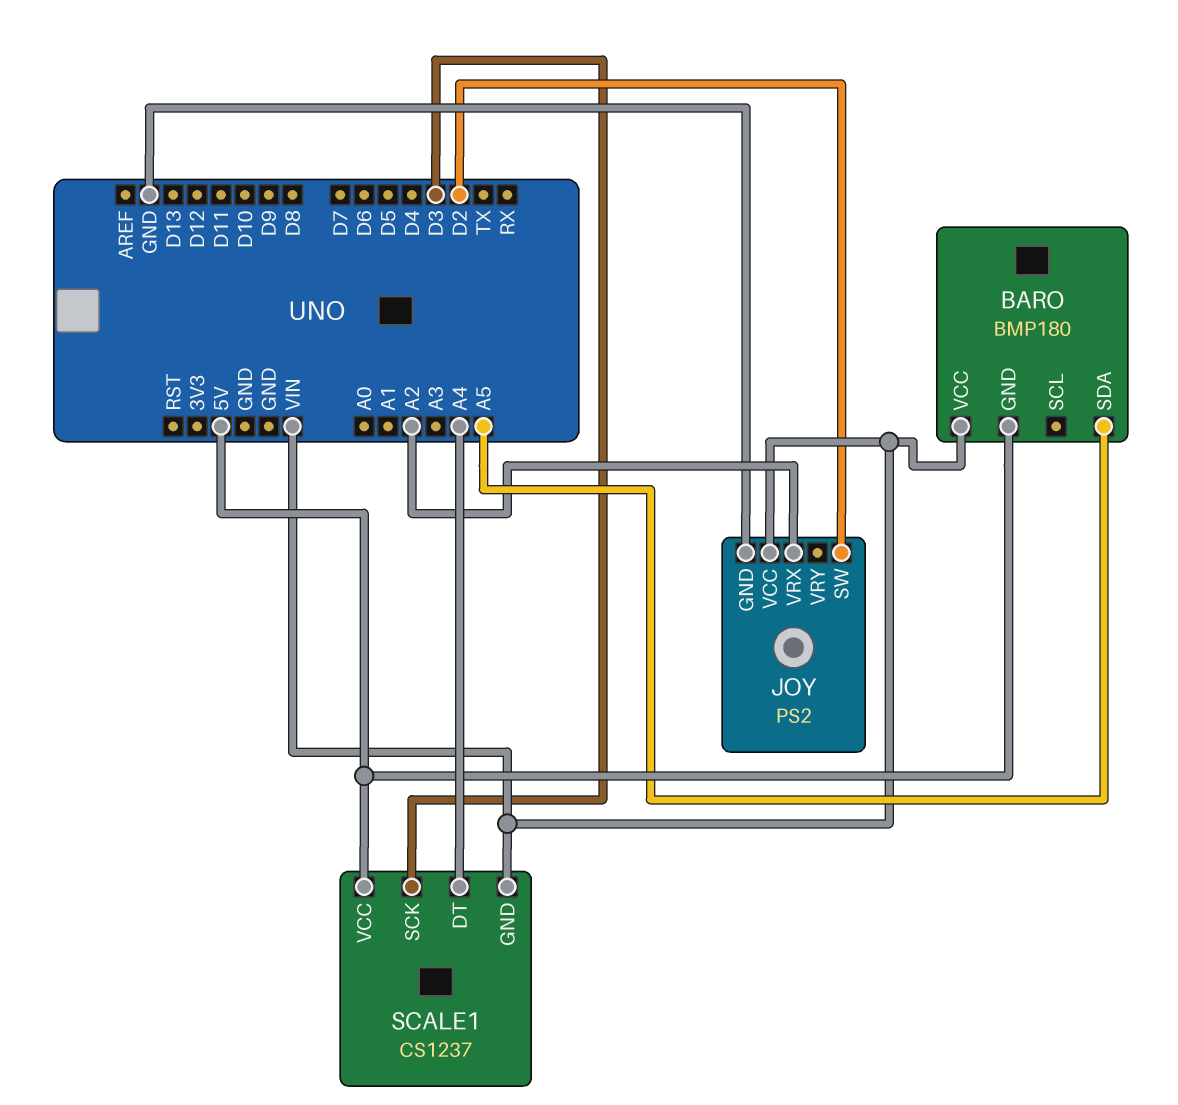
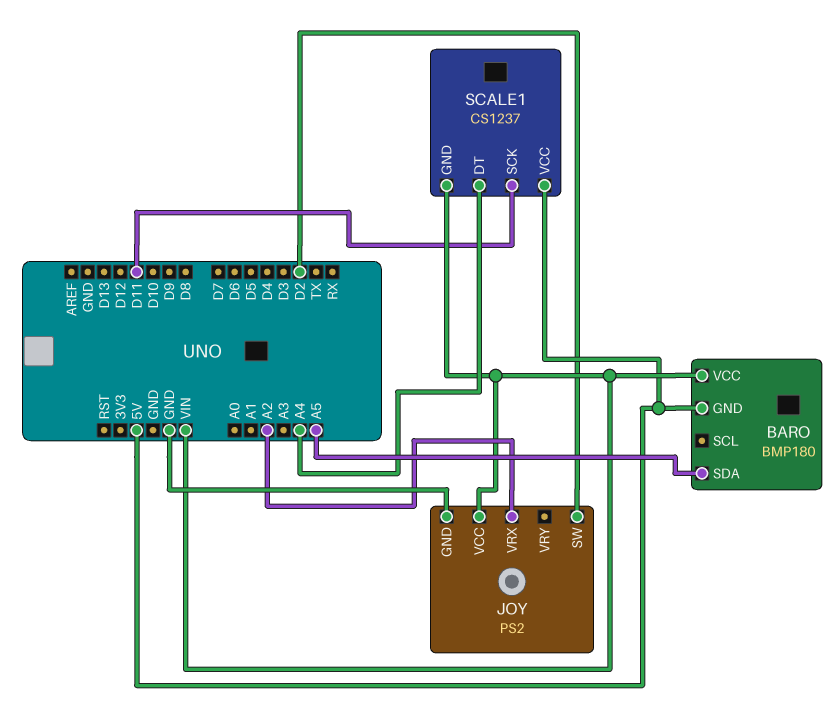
SCALE1 pin SCK: D3 -> D11

